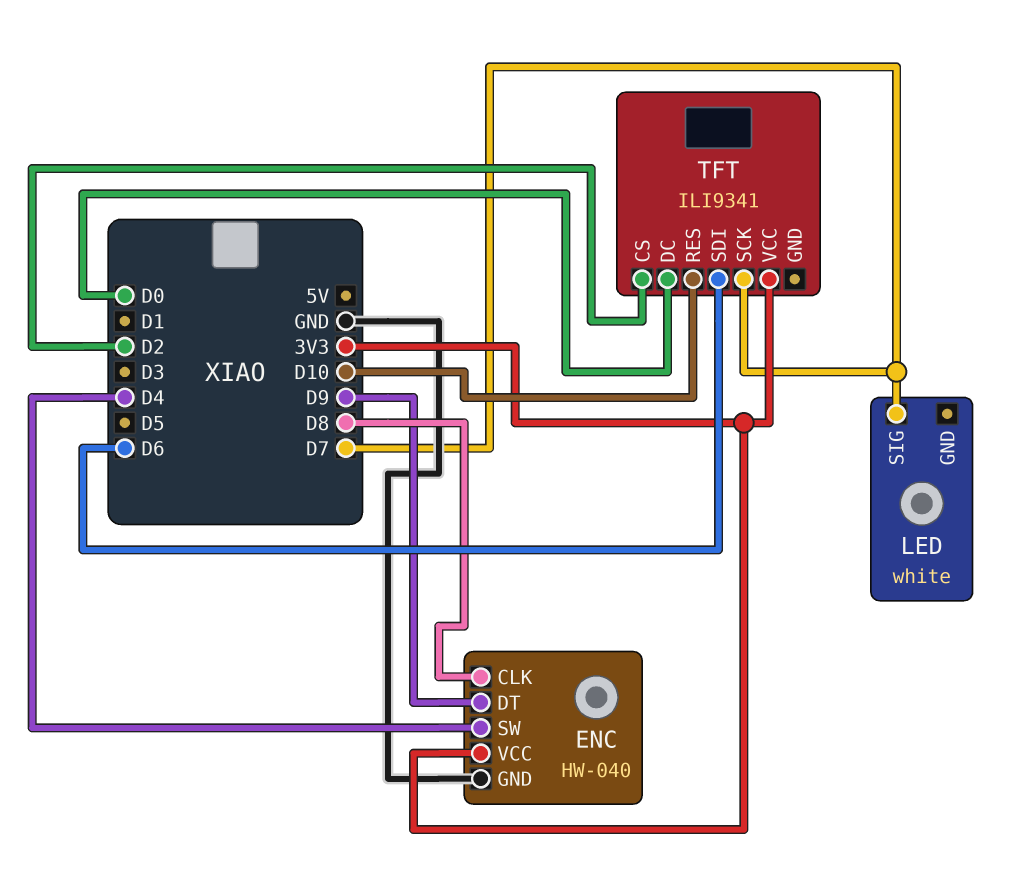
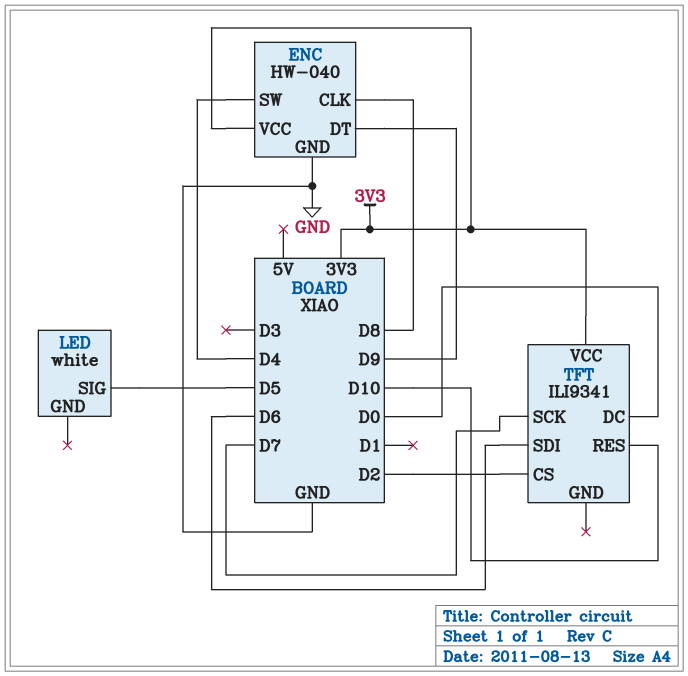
LED pin SIG: D7 -> D5

